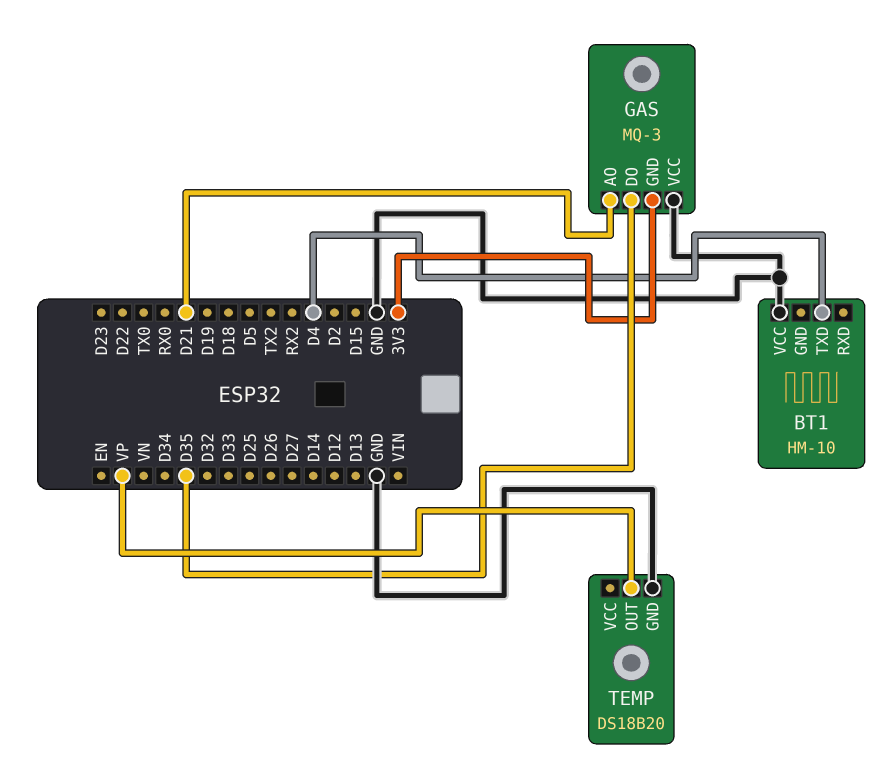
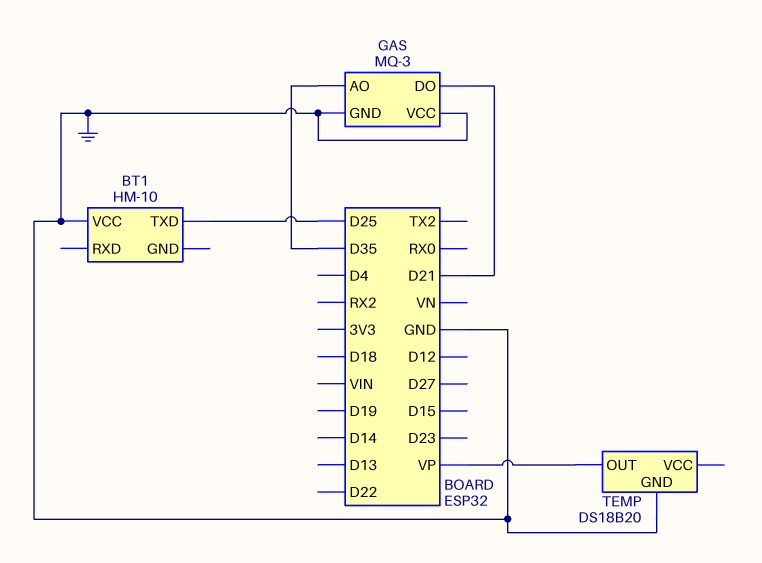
BT1 pin TXD: D4 -> D25
GAS pin AO: D21 -> D35
GAS pin DO: D35 -> D21
GAS pin GND: 3V3 -> GND

